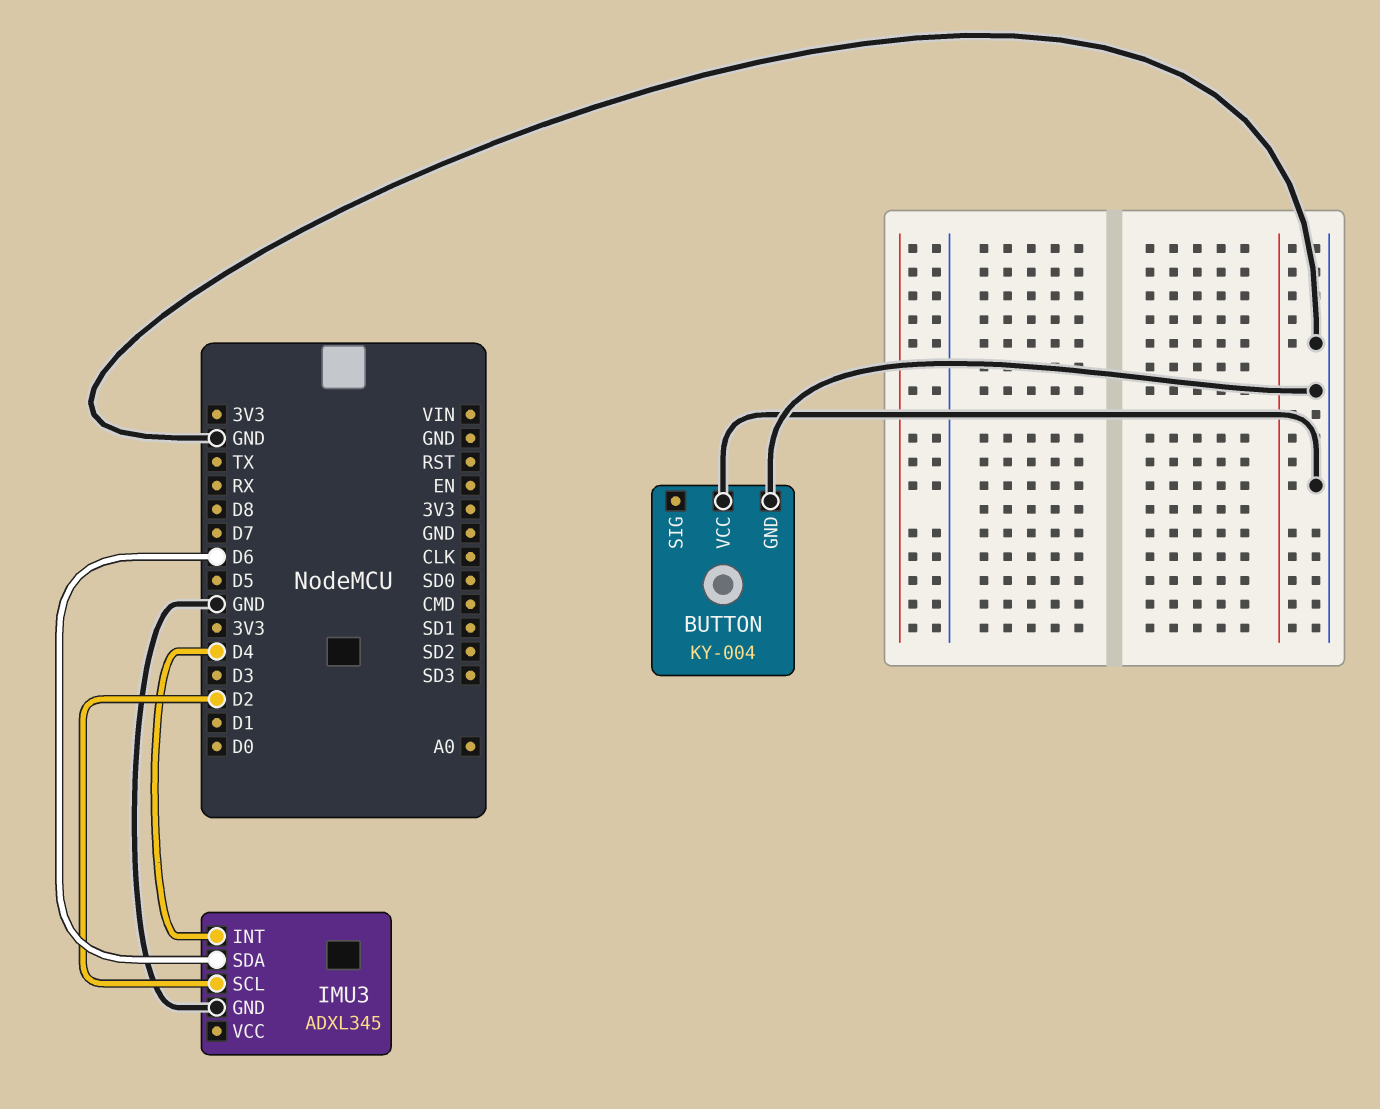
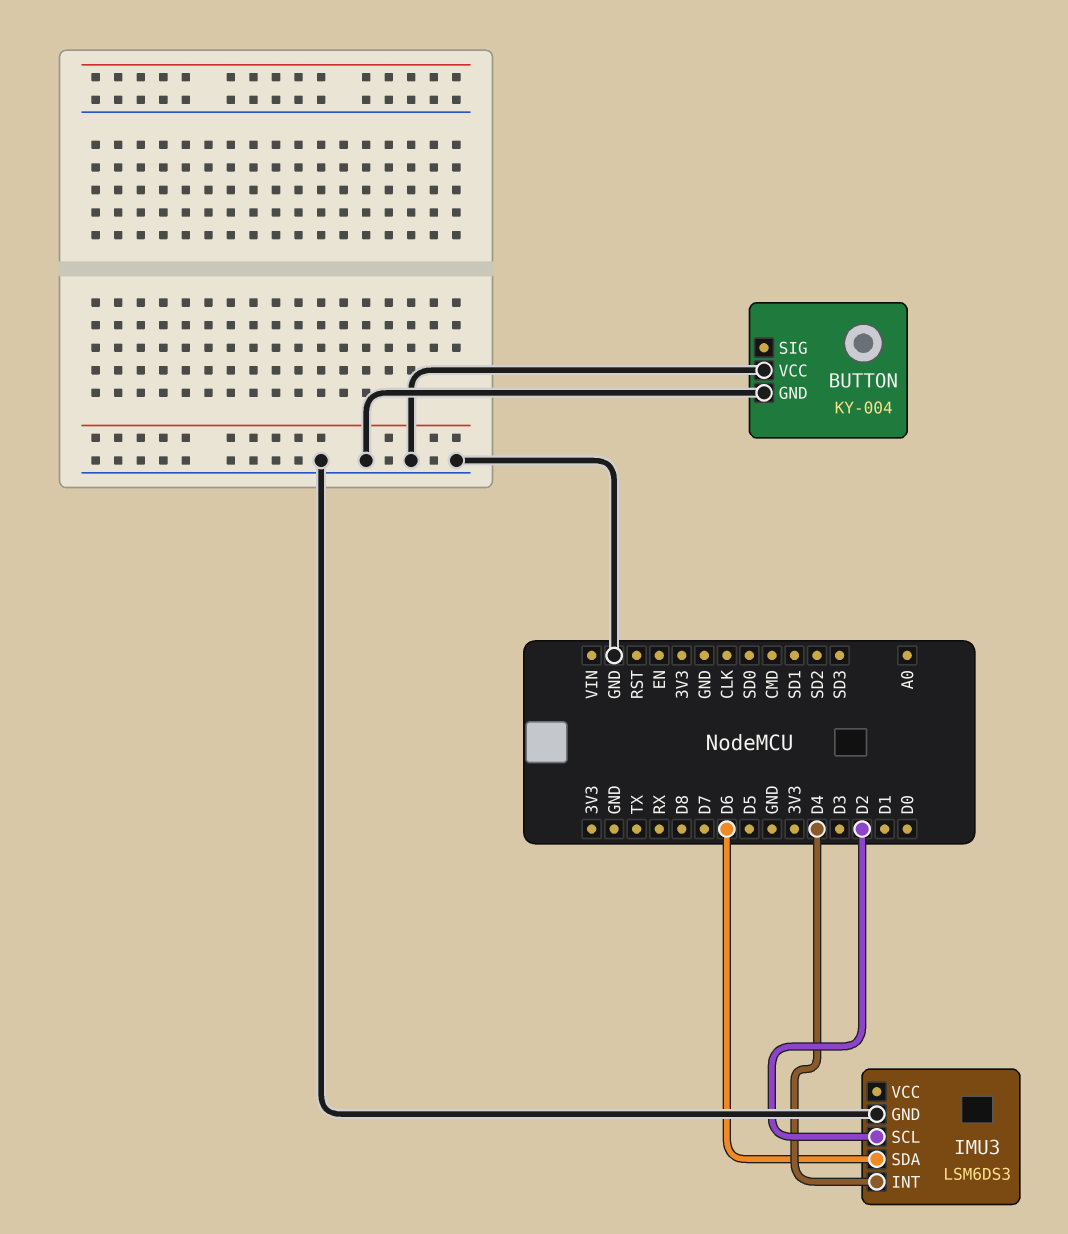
IMU3: ADXL345 -> LSM6DS3

